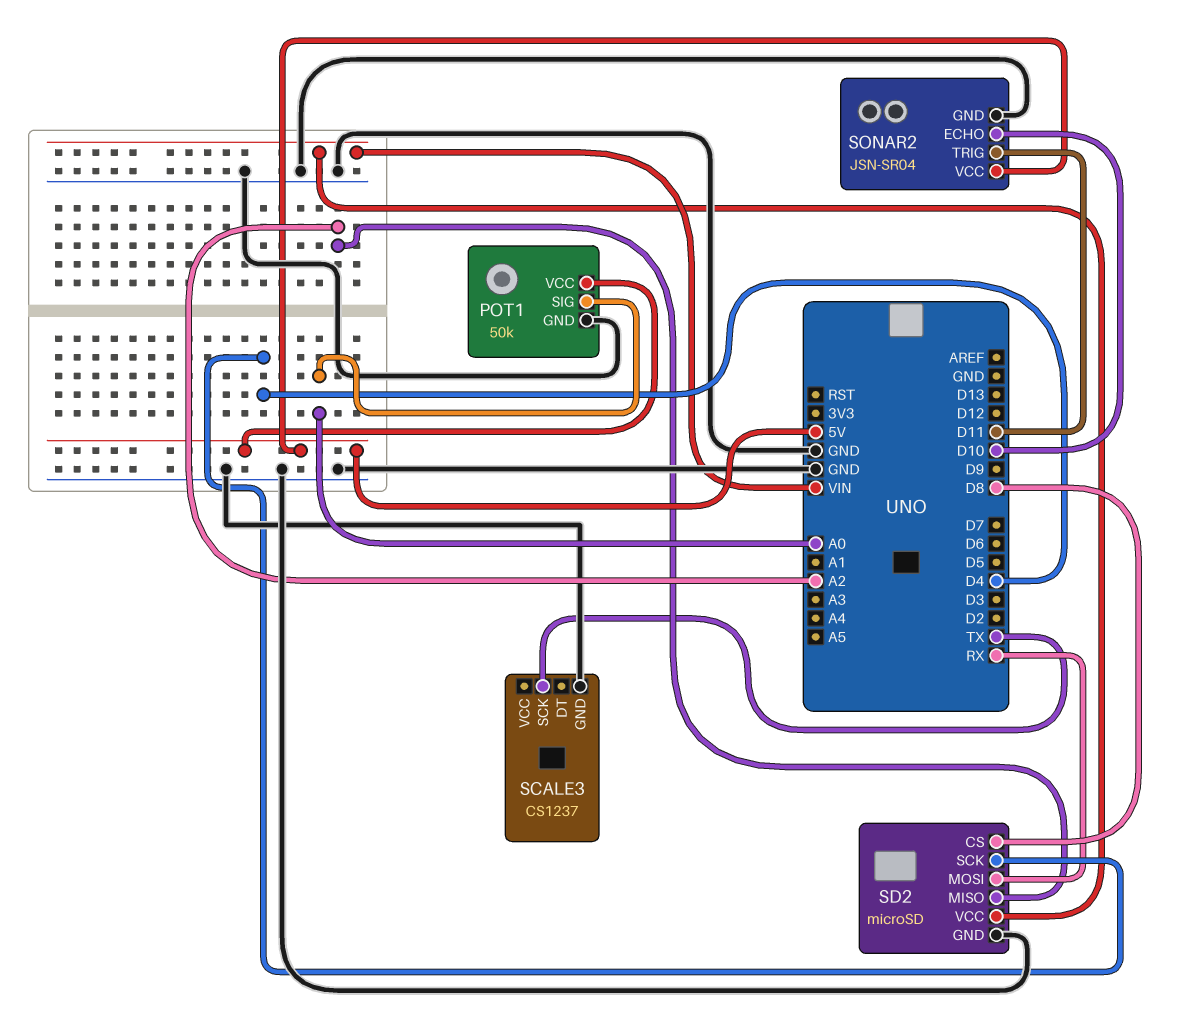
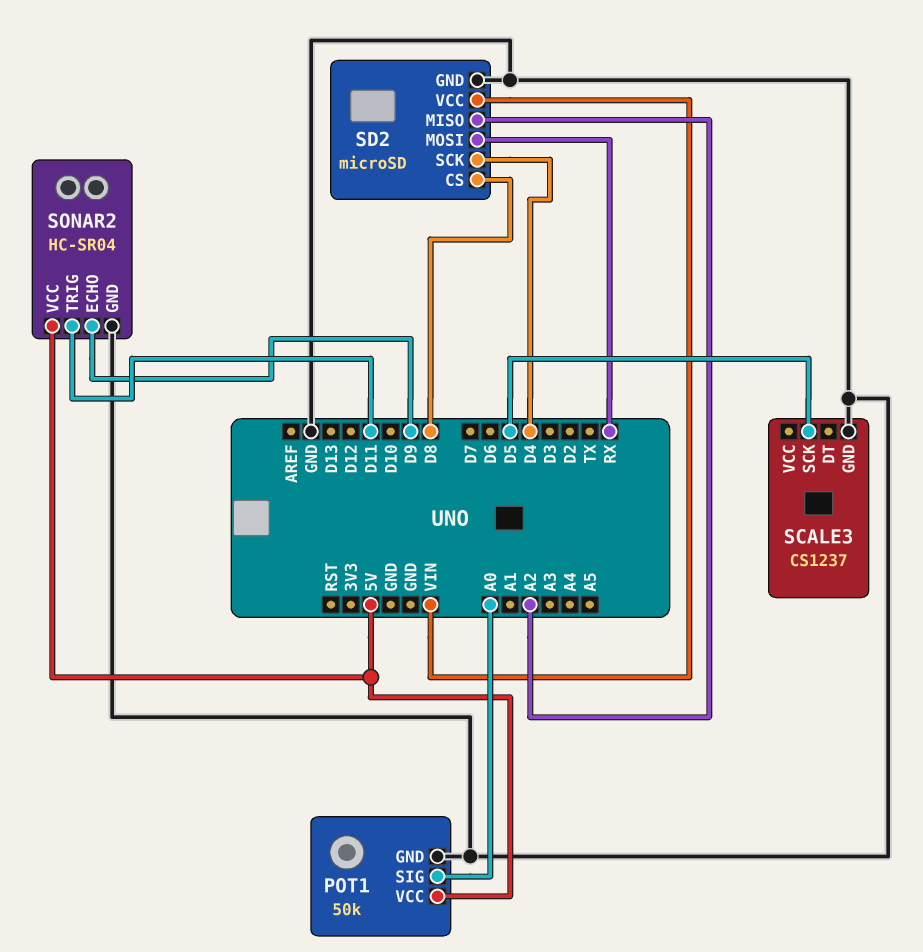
SCALE3 pin SCK: TX -> D5
SONAR2: JSN-SR04 -> HC-SR04
SONAR2 pin ECHO: D10 -> D9

